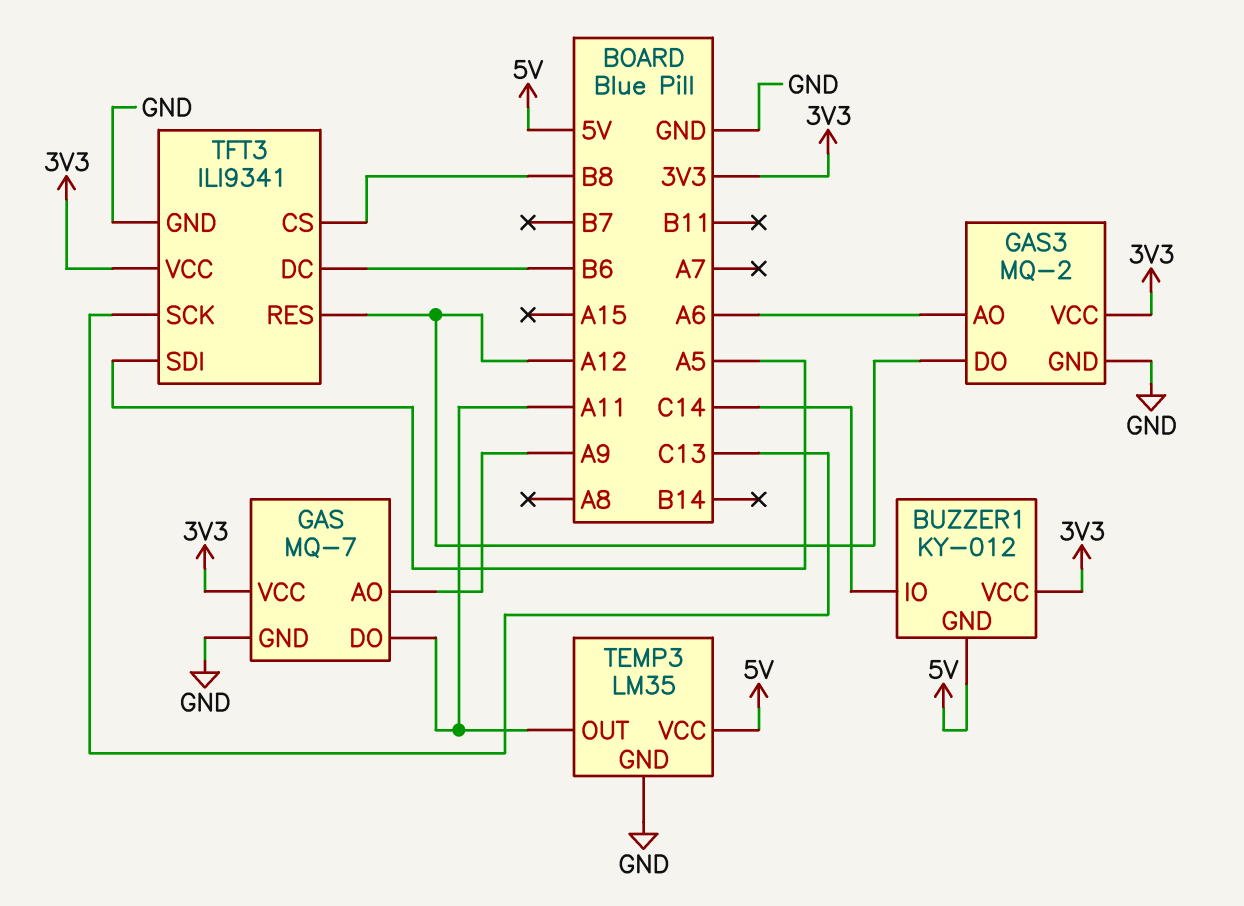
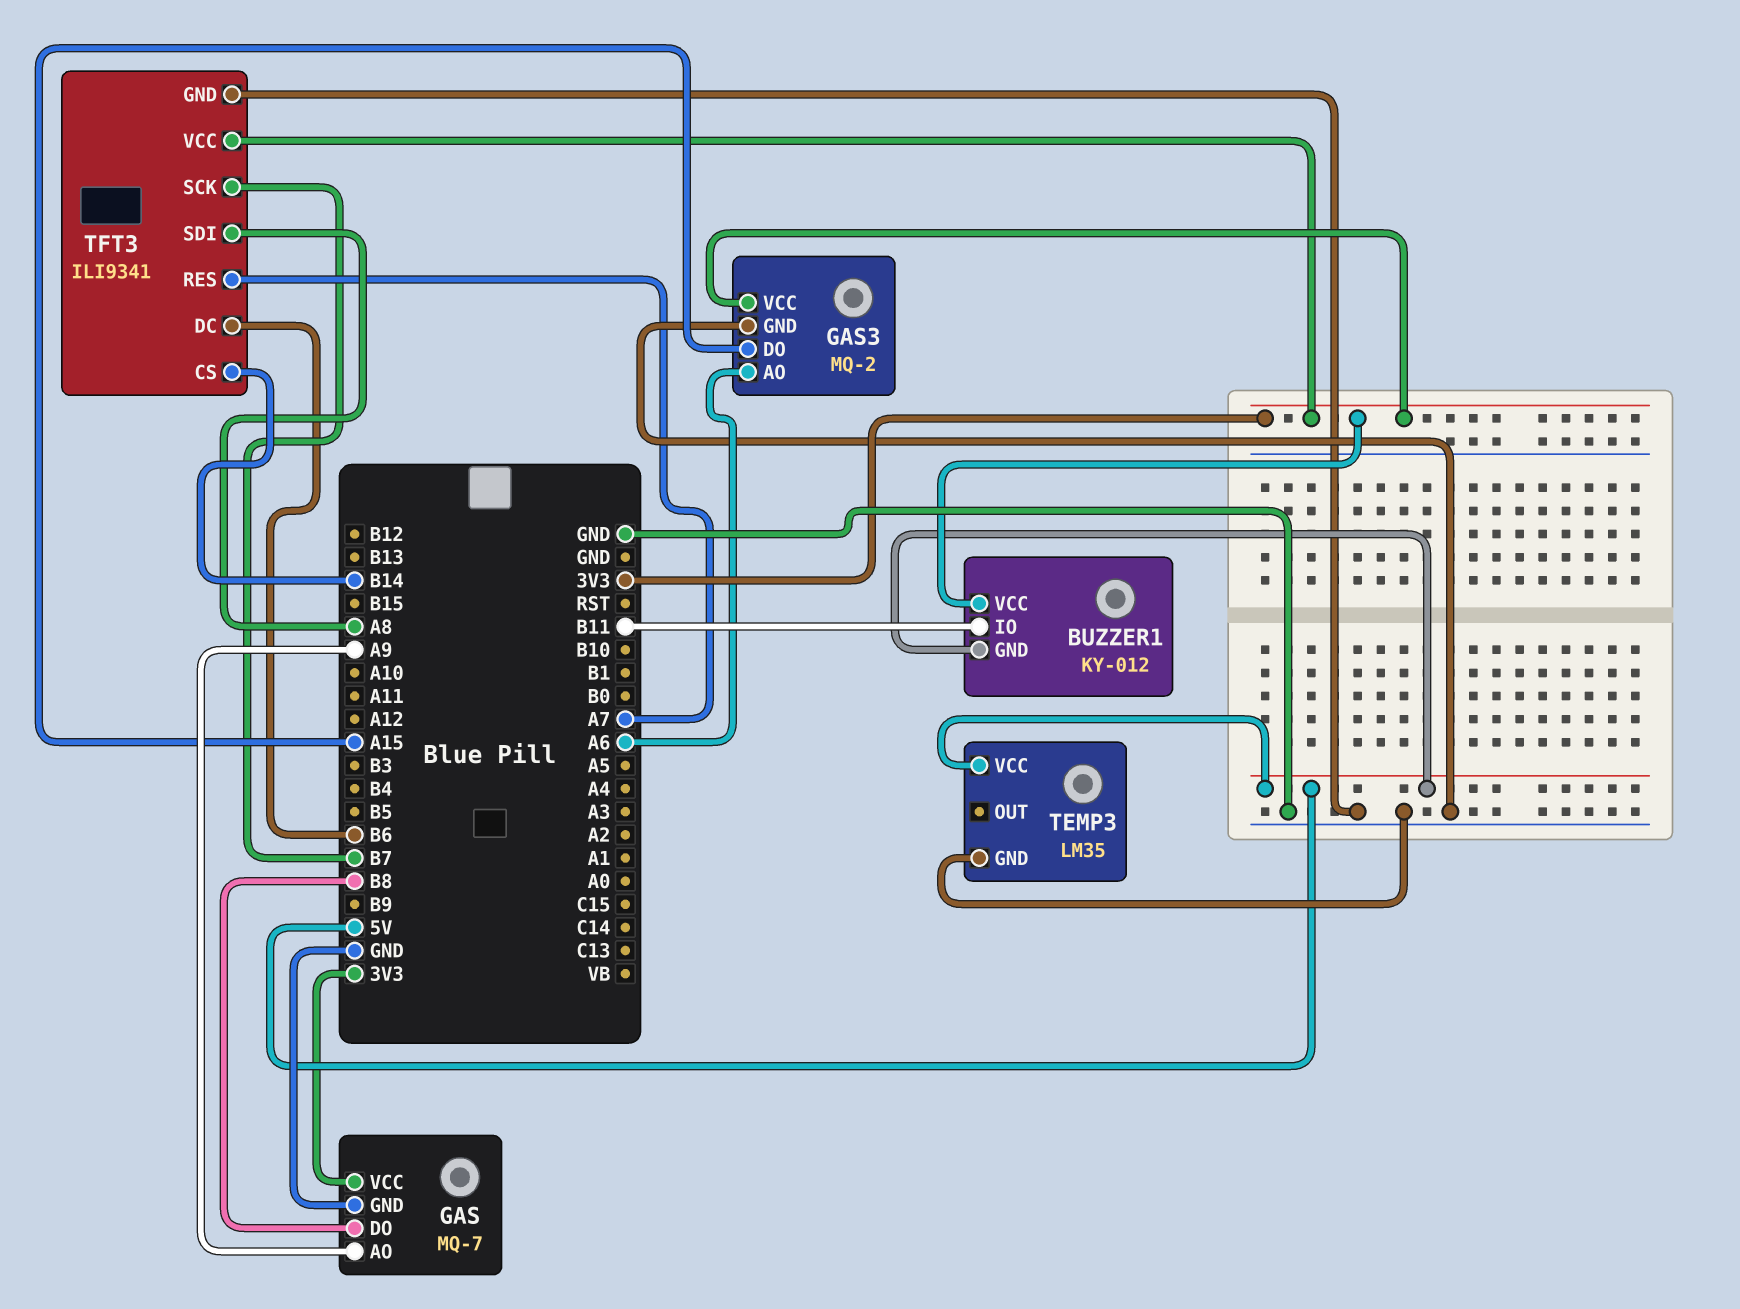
BUZZER1 pin IO: C14 -> B11
GAS pin DO: A11 -> B8
GAS3 pin DO: A12 -> A15
TEMP3 pin OUT: A11 -> none
TFT3 pin CS: B8 -> B14
TFT3 pin RES: A12 -> A7
TFT3 pin SCK: C13 -> B7
TFT3 pin SDI: A5 -> A8

